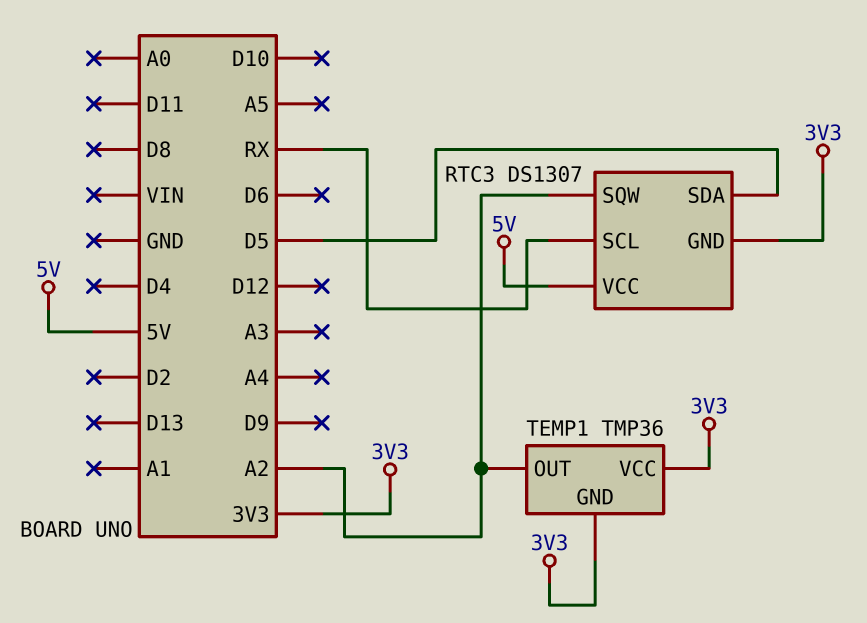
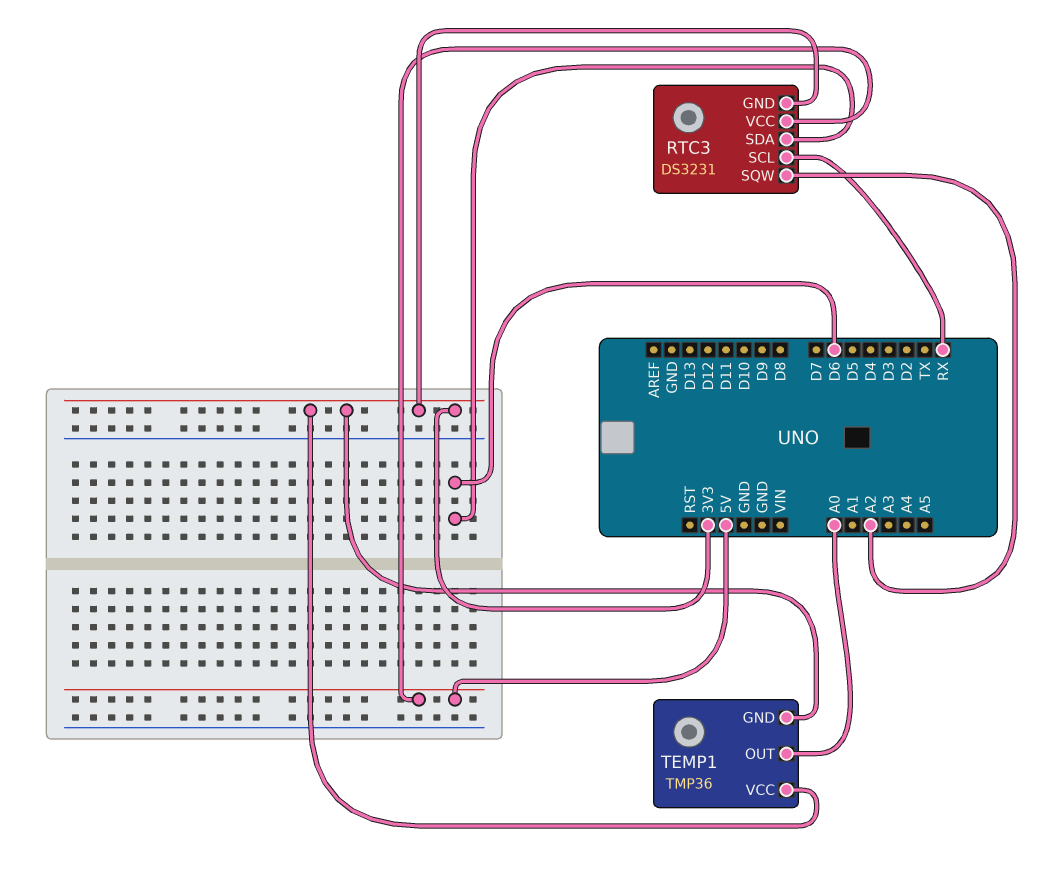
RTC3: DS1307 -> DS3231
RTC3 pin SDA: D5 -> D6
TEMP1 pin OUT: A2 -> A0

